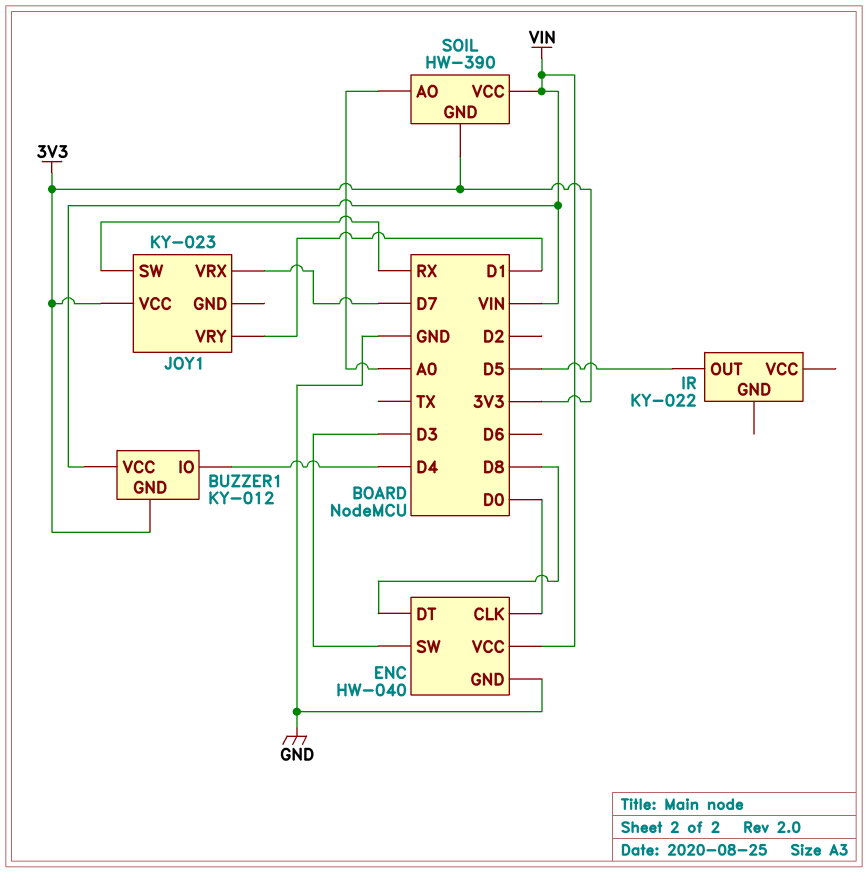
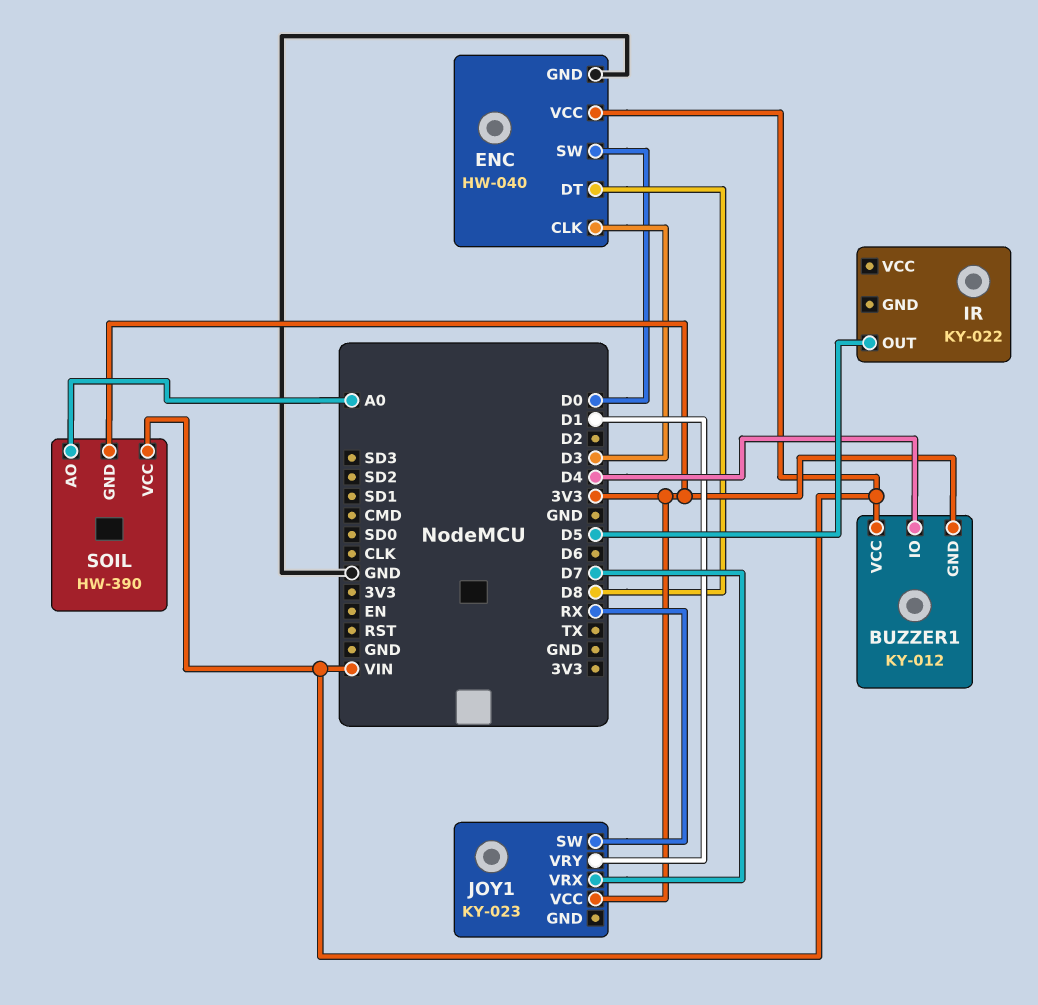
ENC pin CLK: D0 -> D3
ENC pin SW: D3 -> D0

